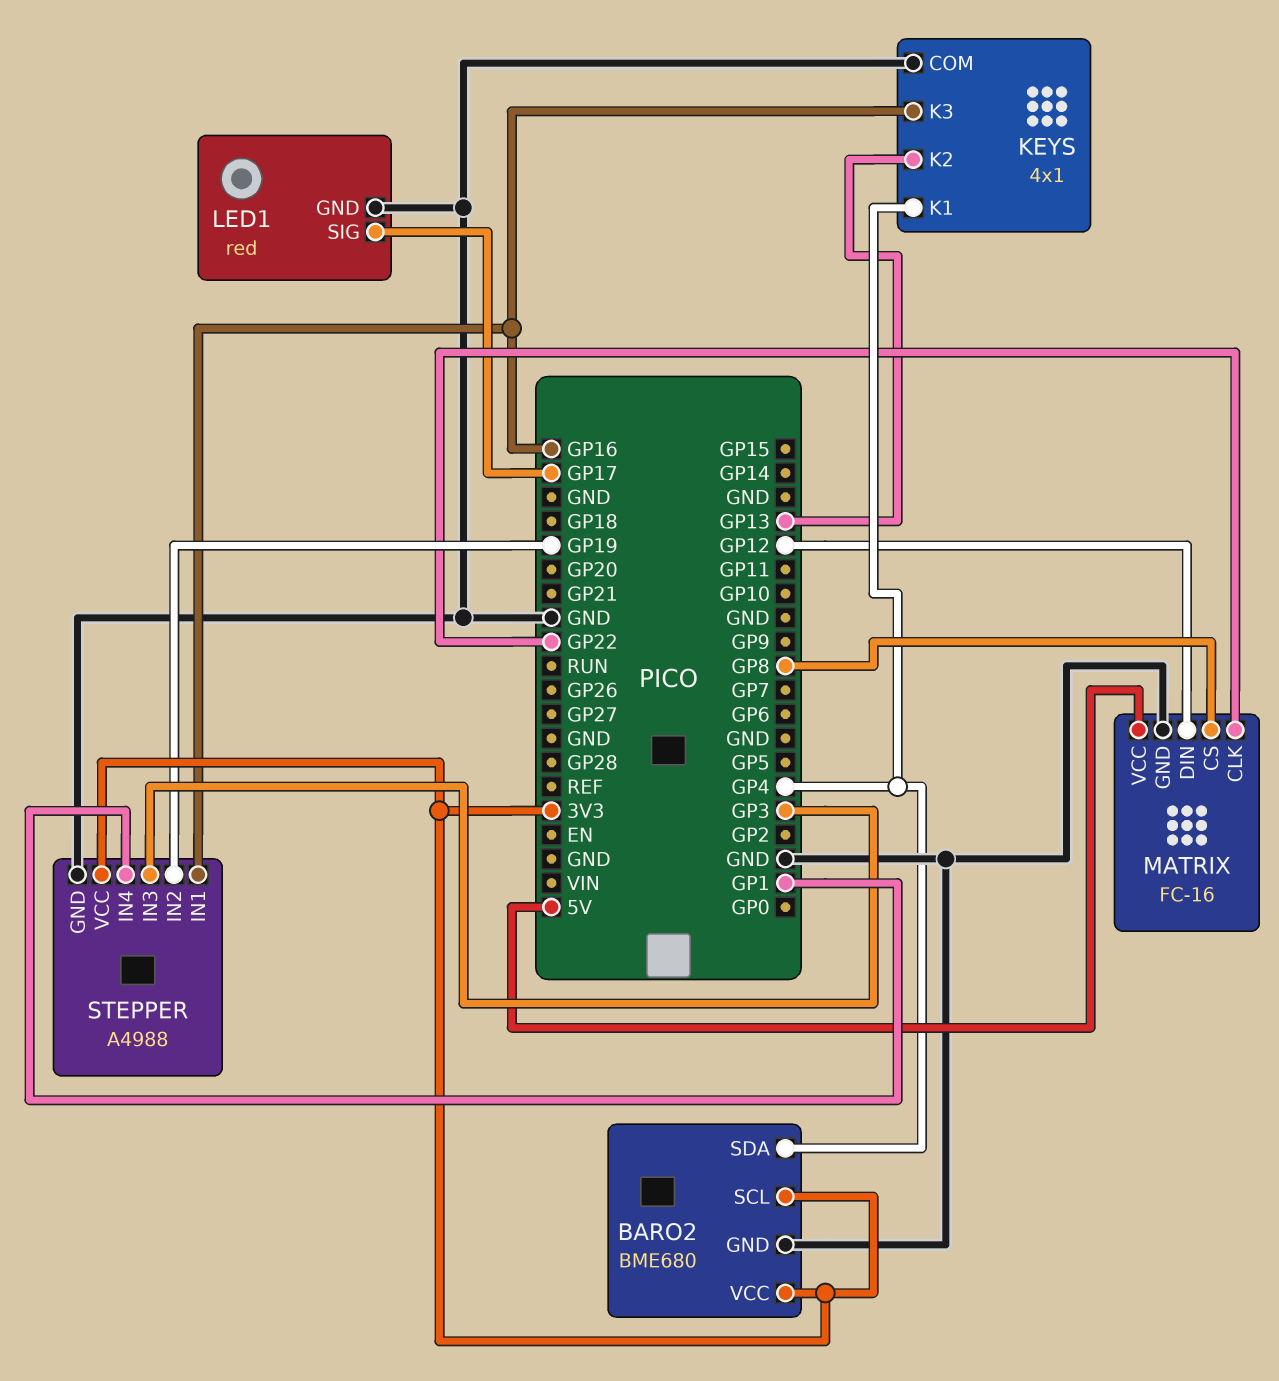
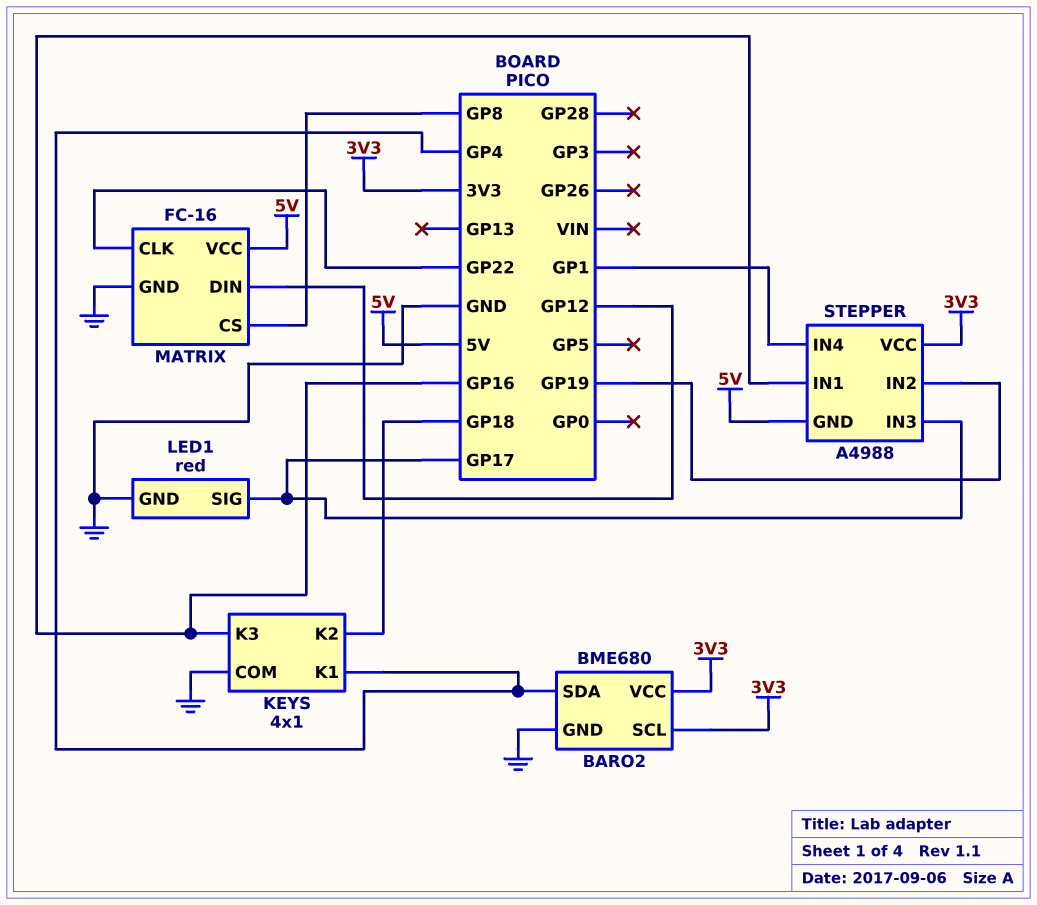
KEYS pin K2: GP13 -> GP18
STEPPER pin GND: GND -> 5V
STEPPER pin IN3: GP3 -> GP17

